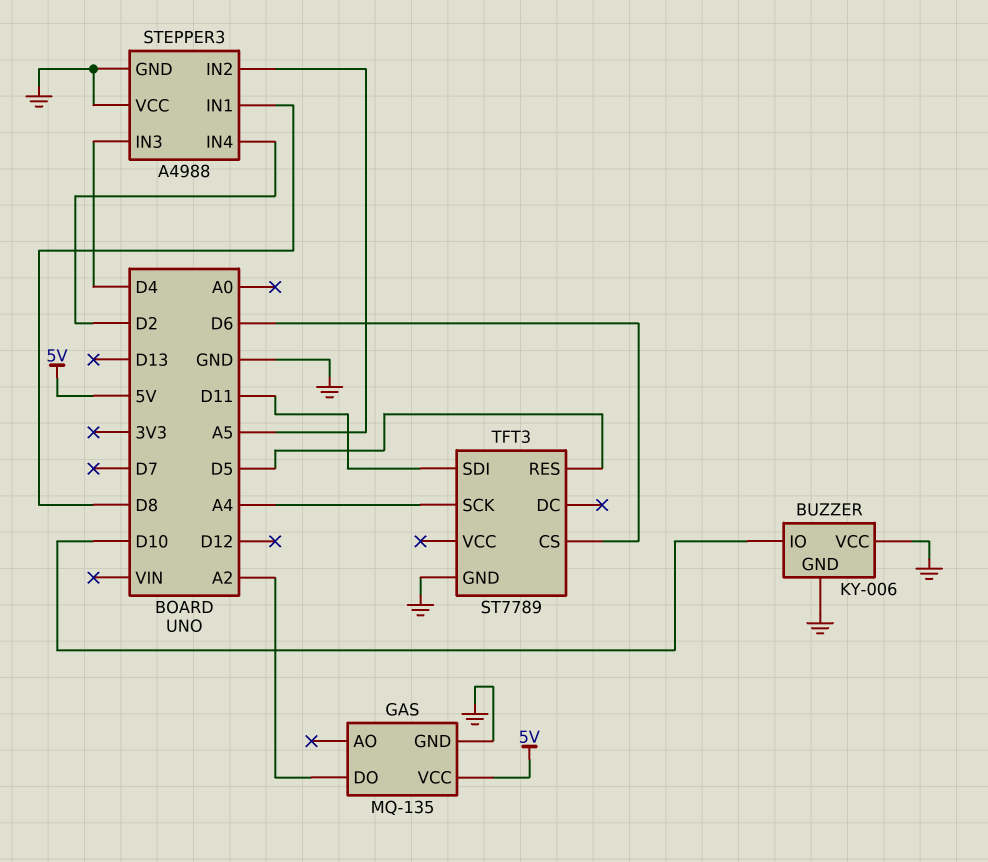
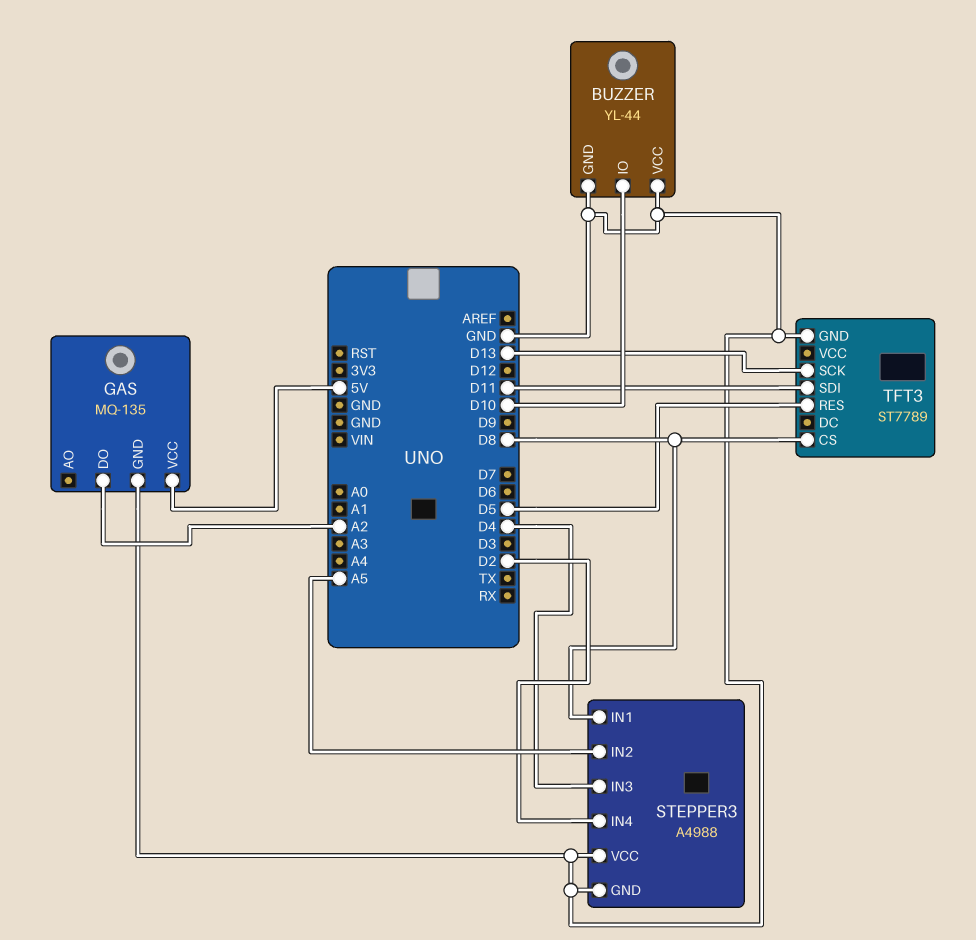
BUZZER: KY-006 -> YL-44
TFT3 pin CS: D6 -> D8
TFT3 pin SCK: A4 -> D13

